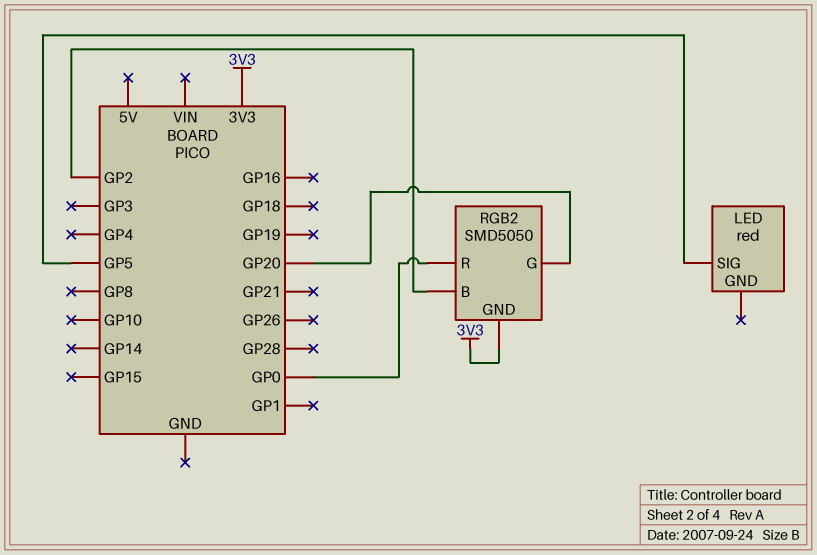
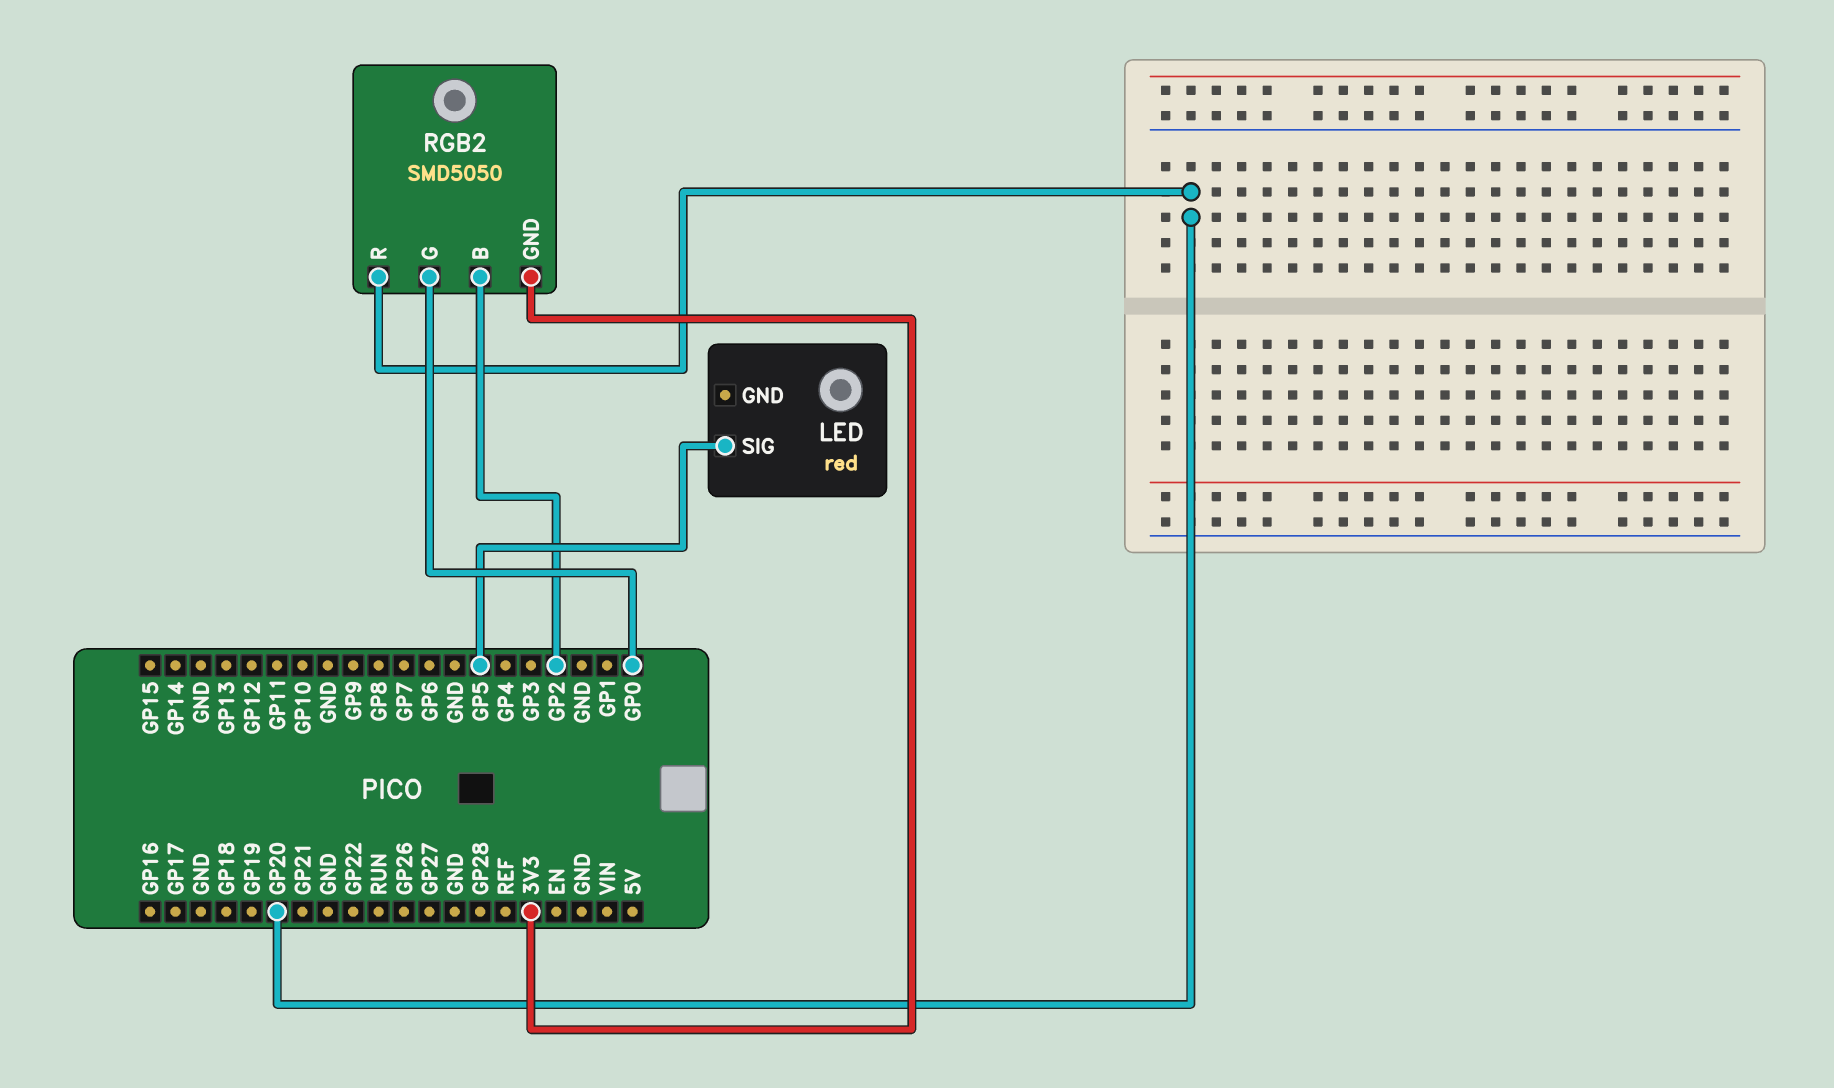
RGB2 pin G: GP20 -> GP0
RGB2 pin R: GP0 -> GP20

